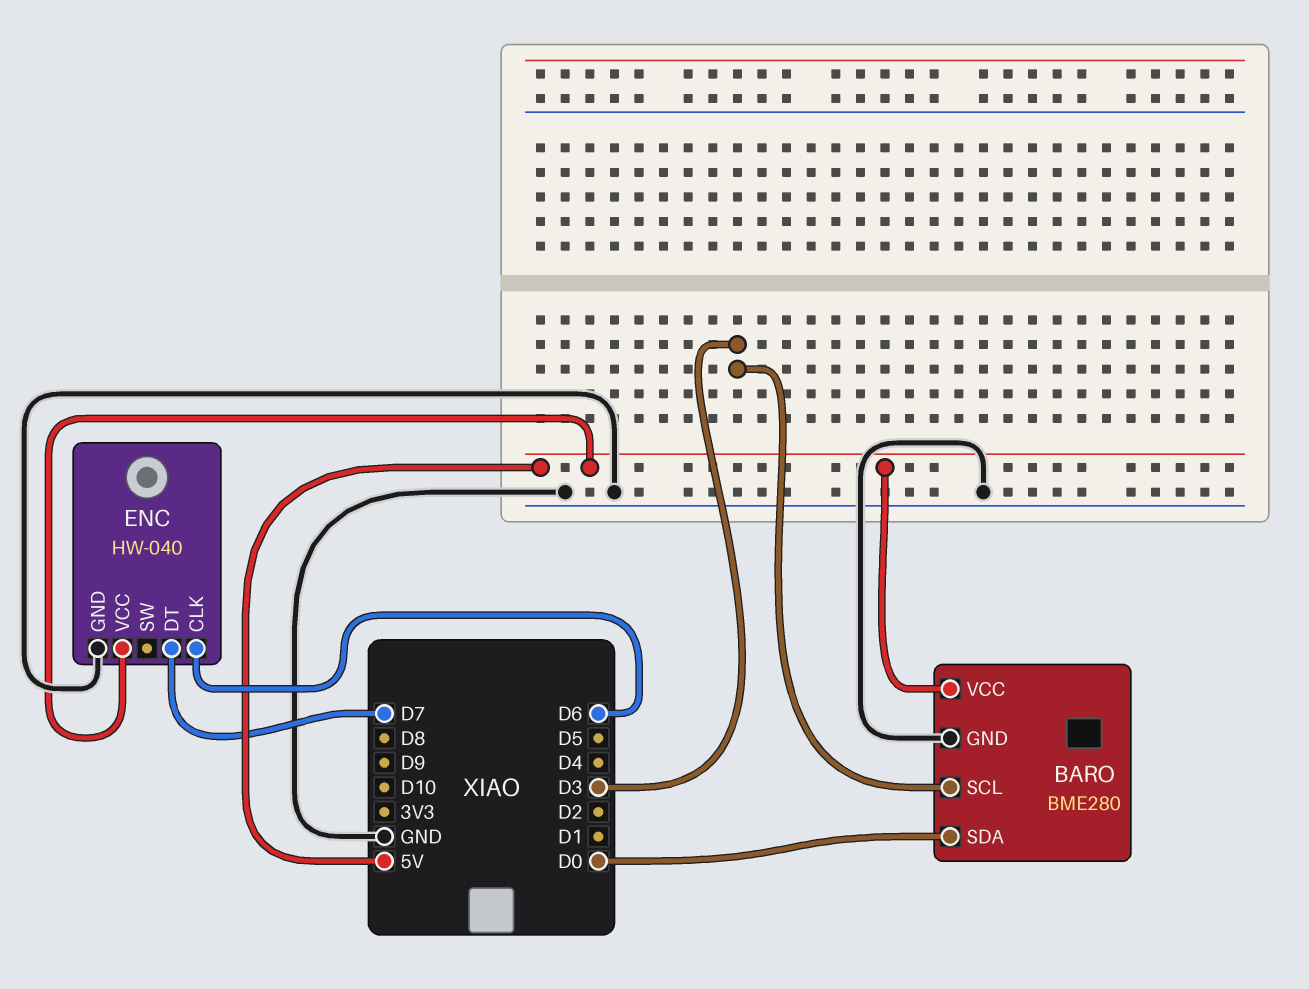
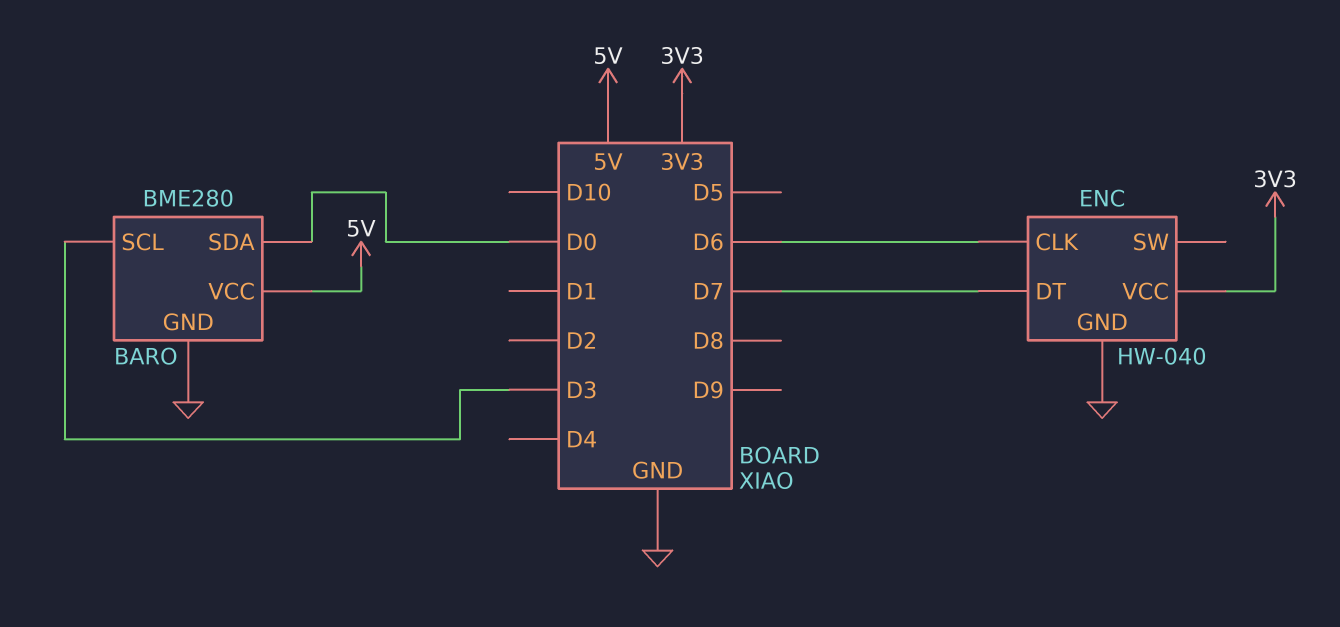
ENC pin VCC: 5V -> 3V3

